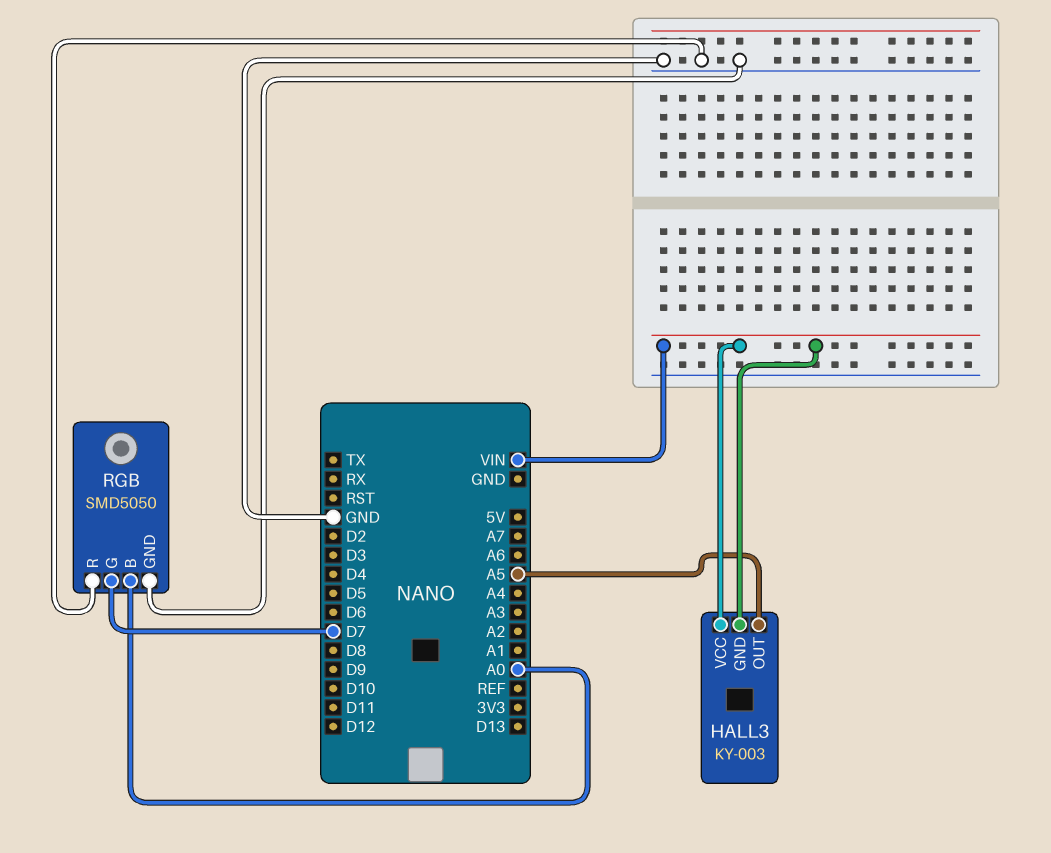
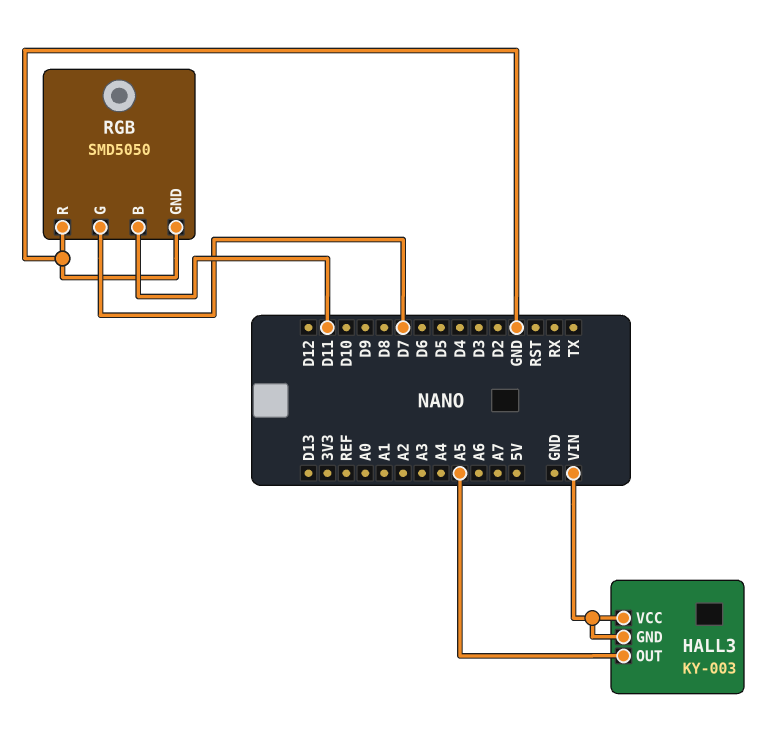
RGB pin B: A0 -> D11

